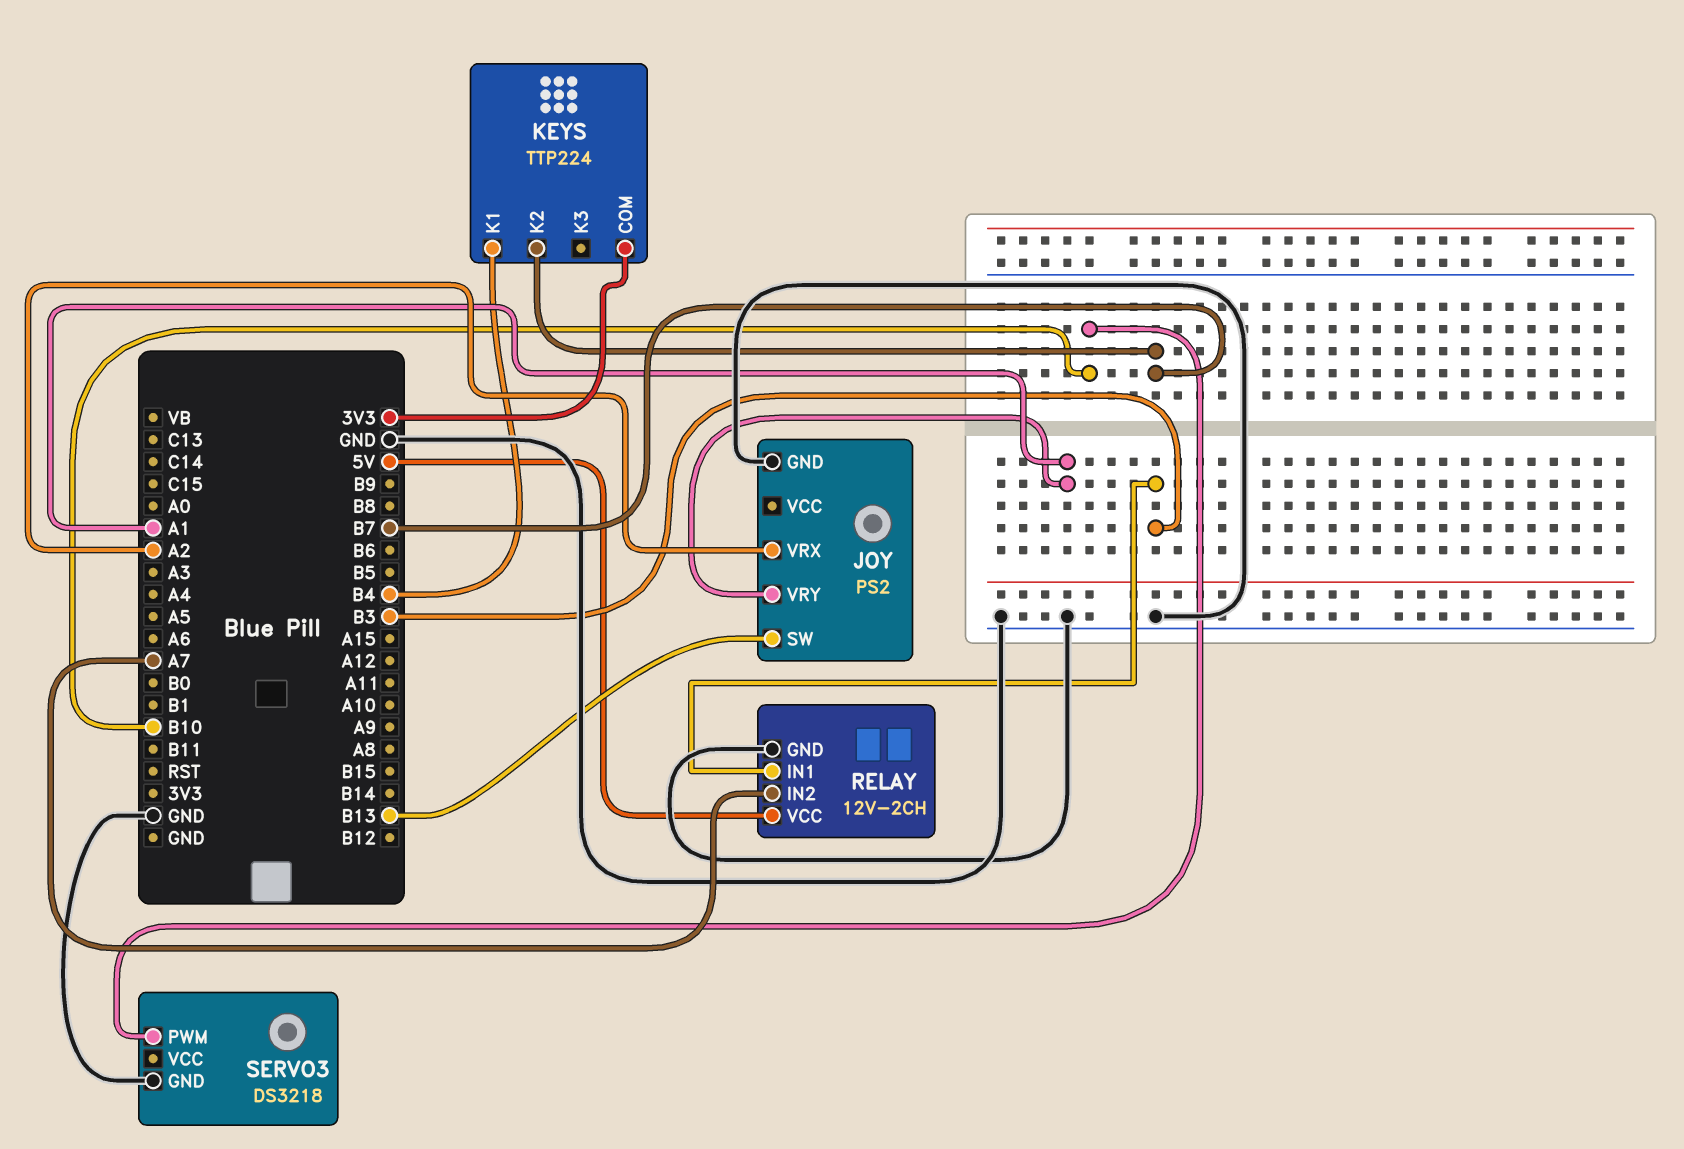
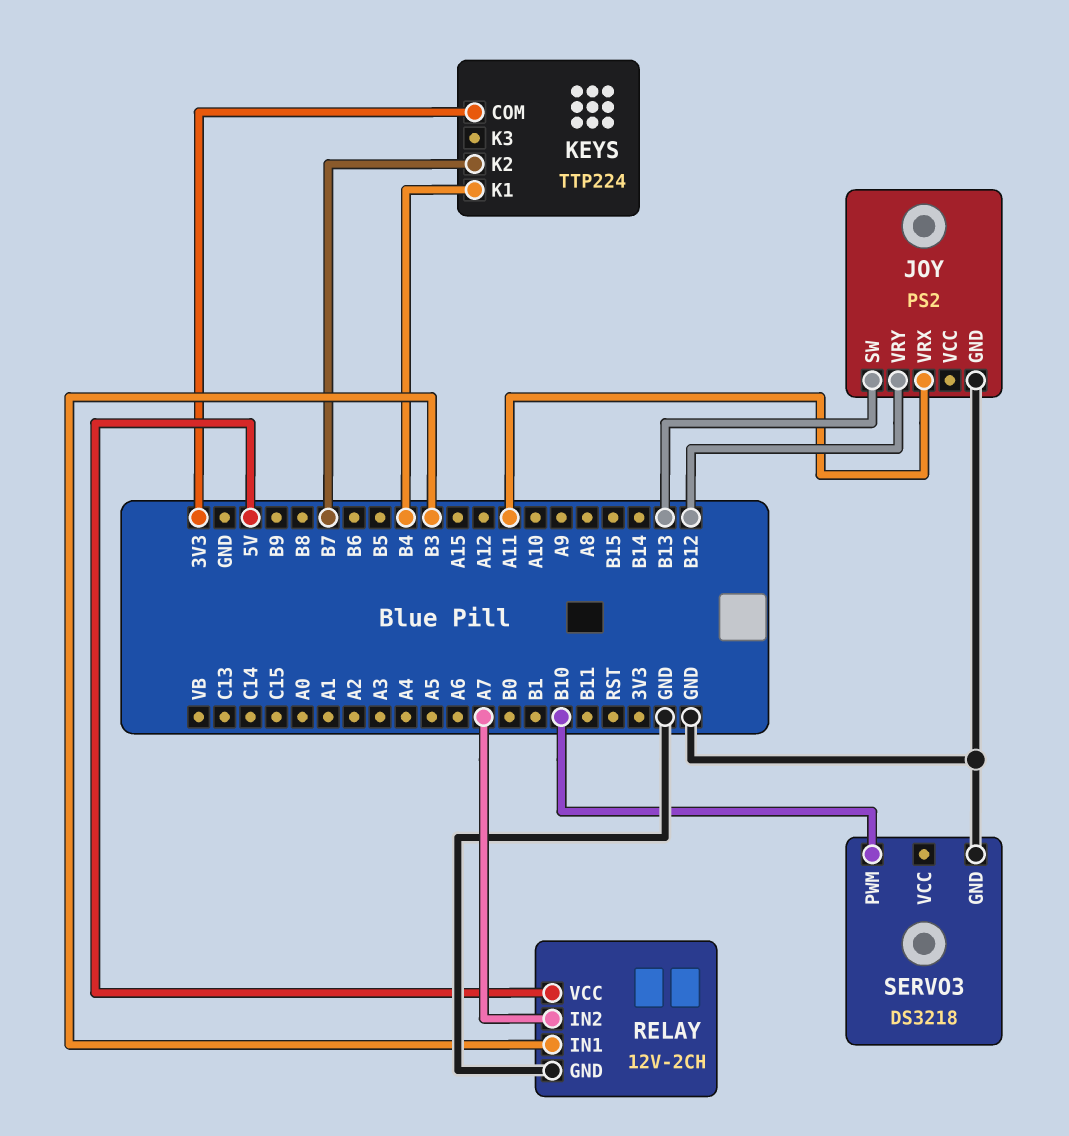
JOY pin VRX: A2 -> A11
JOY pin VRY: A1 -> B12

